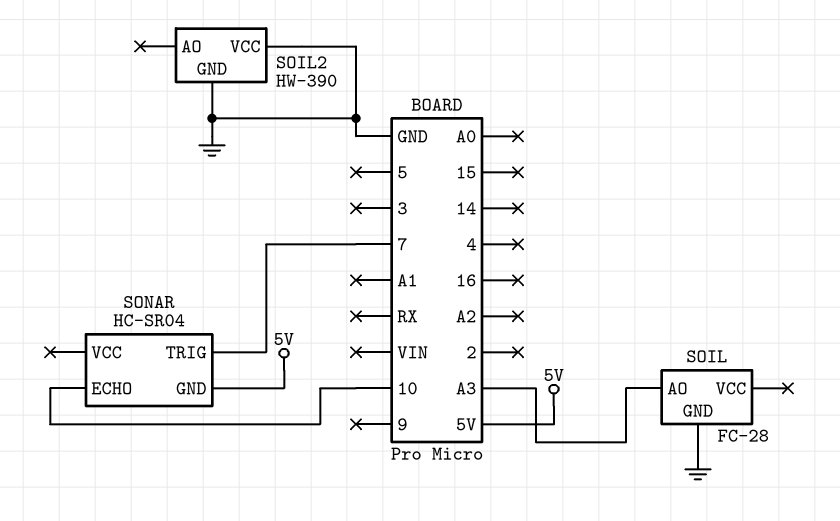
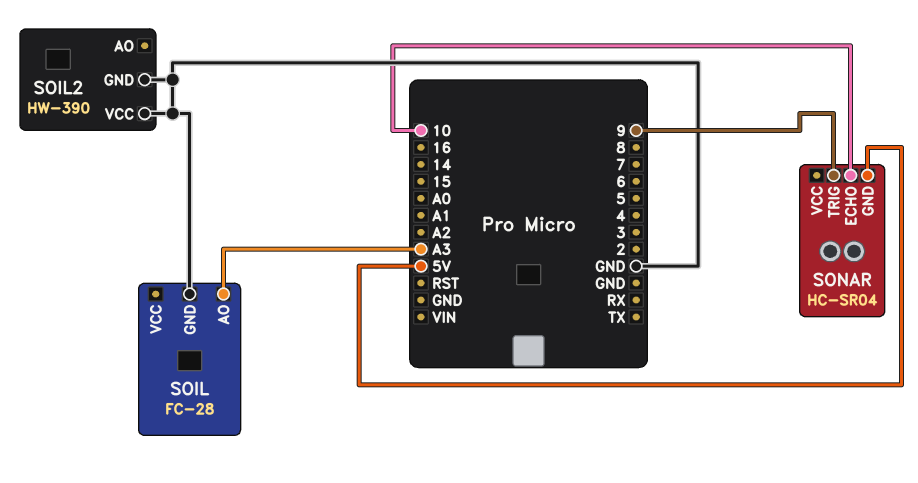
SONAR pin TRIG: 7 -> 9

